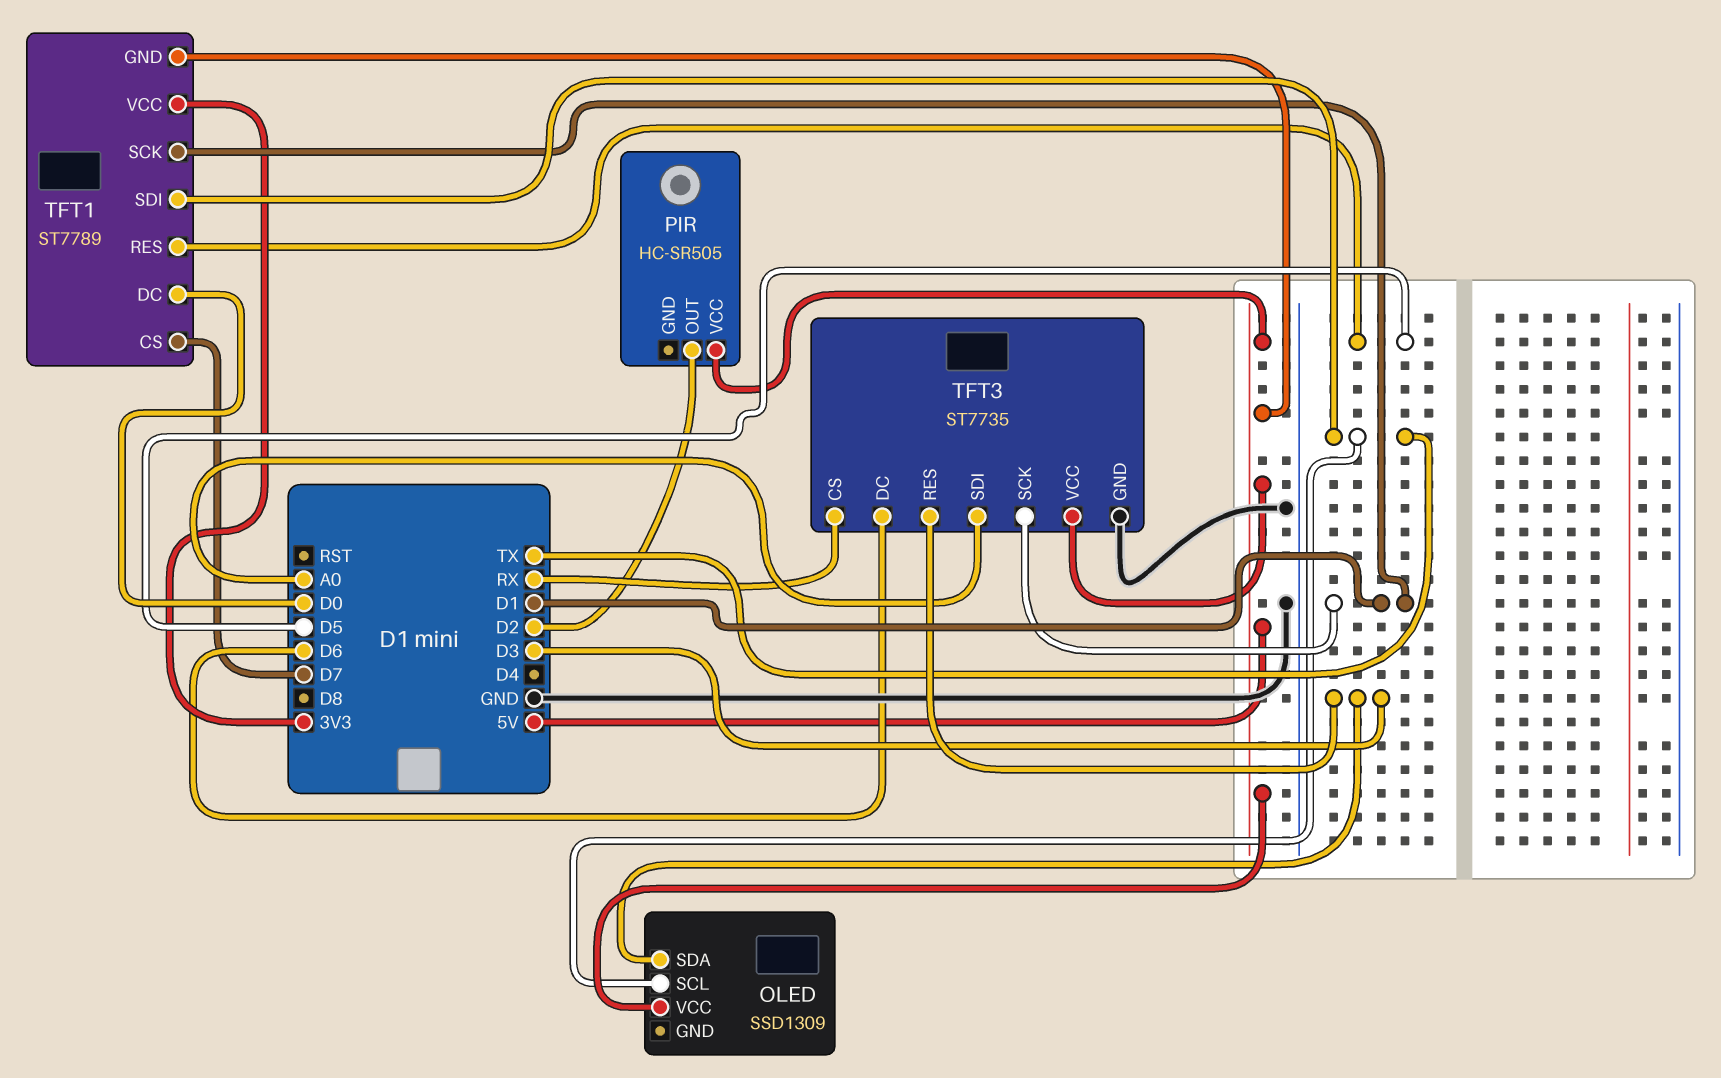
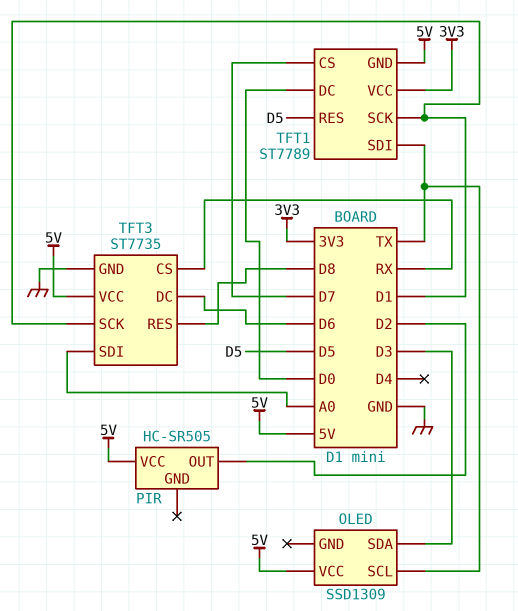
TFT3 pin RES: D3 -> D8

